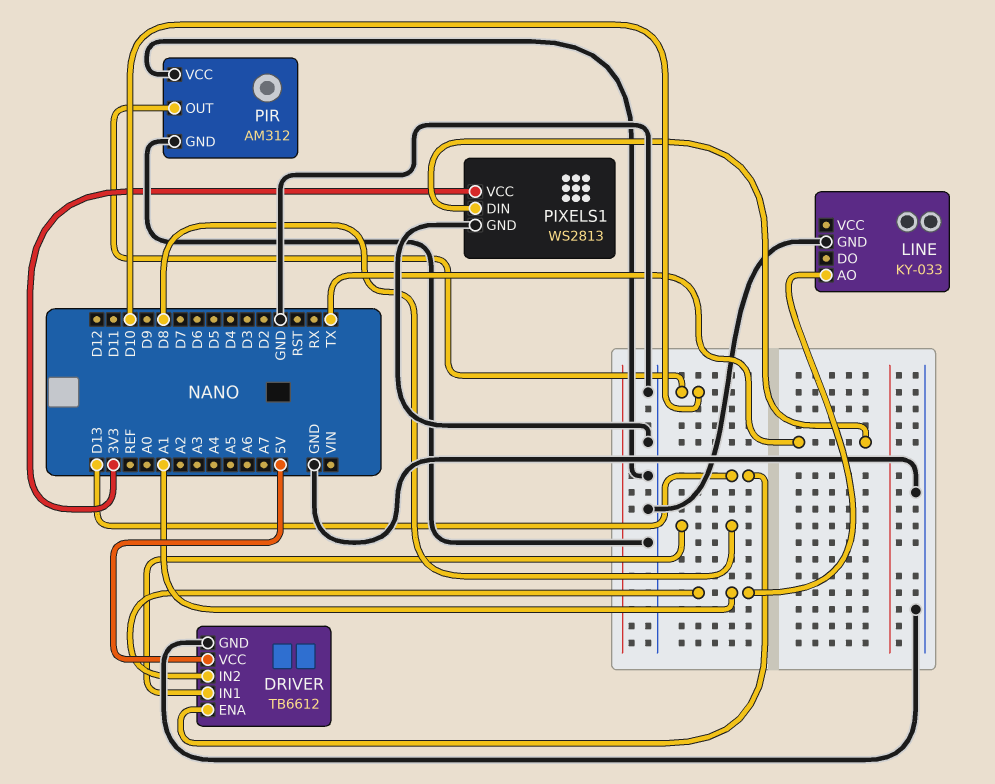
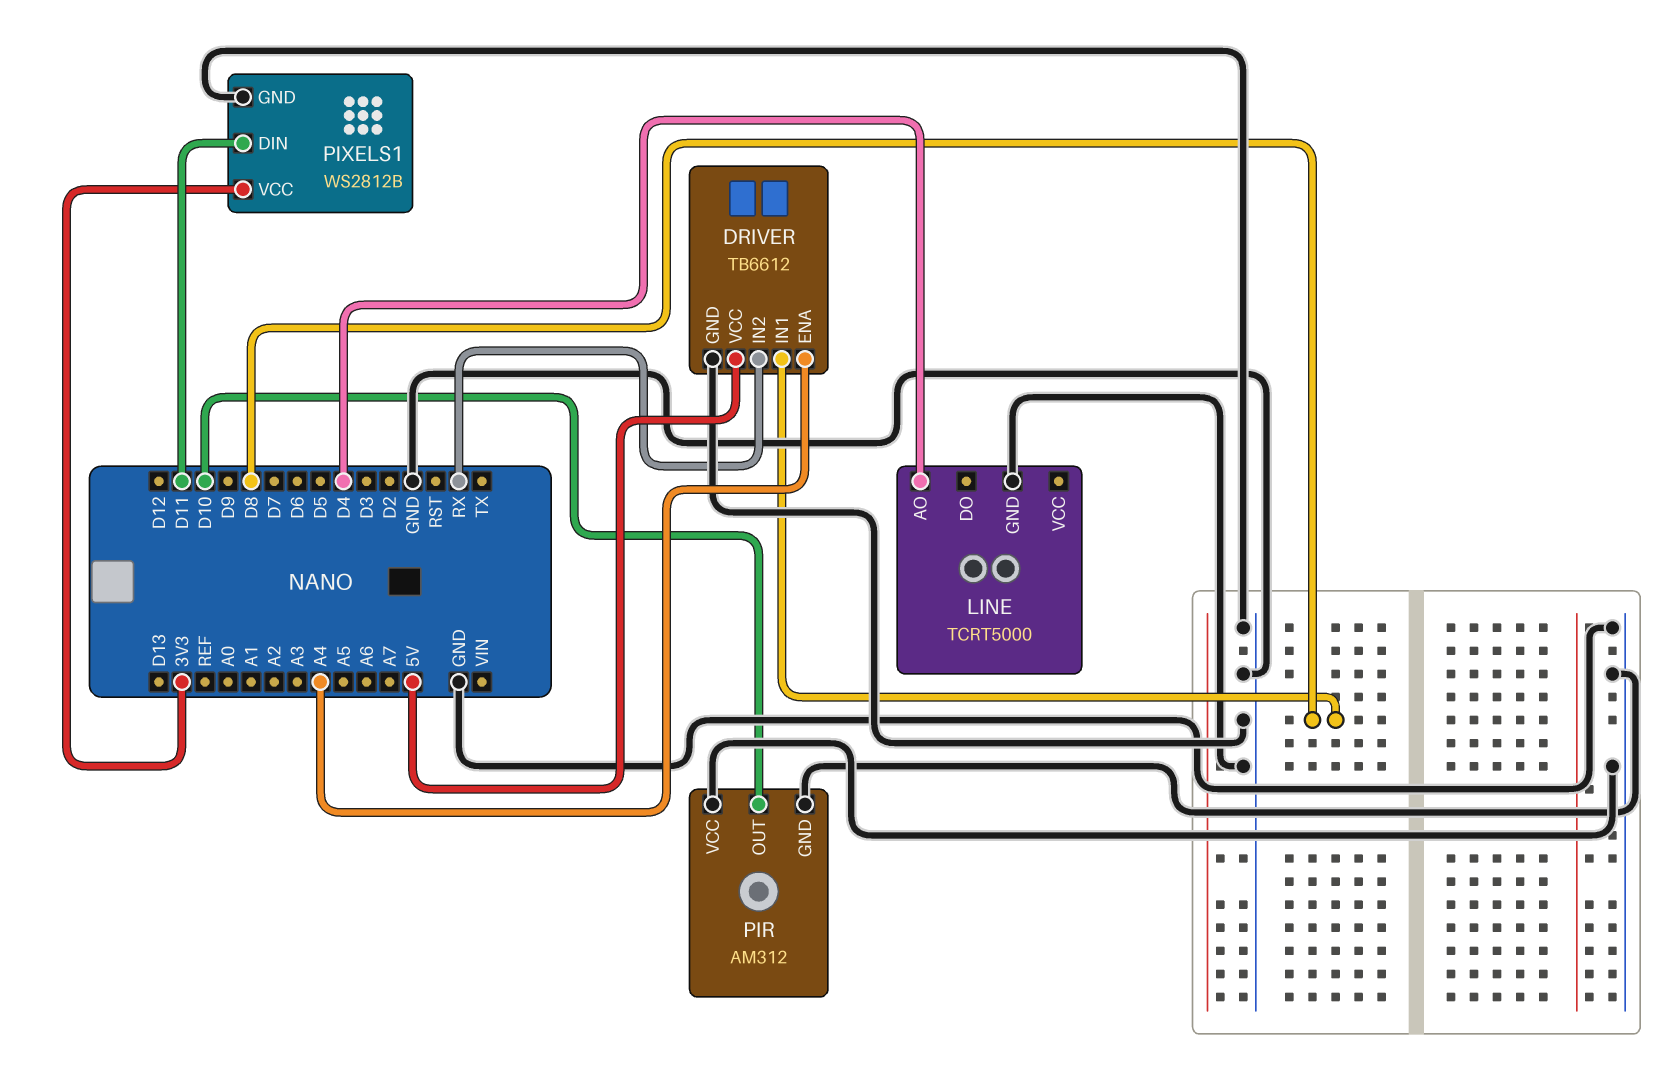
DRIVER pin ENA: D13 -> A4
DRIVER pin IN2: A1 -> RX
LINE: KY-033 -> TCRT5000
LINE pin AO: A1 -> D4
PIXELS1: WS2813 -> WS2812B
PIXELS1 pin DIN: TX -> D11

